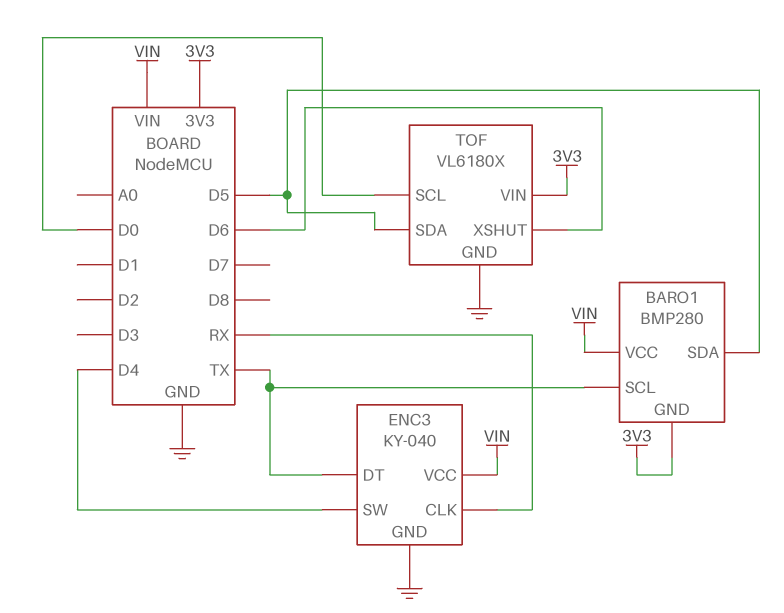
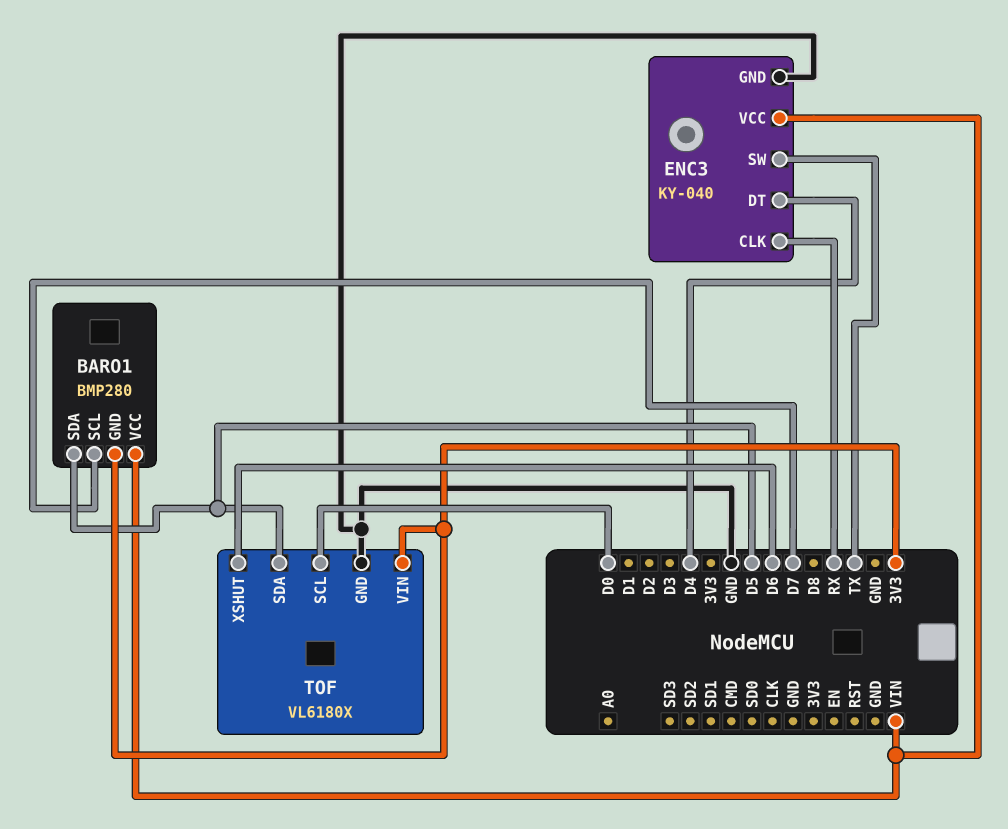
BARO1 pin SCL: TX -> D7
ENC3 pin DT: TX -> D4
ENC3 pin SW: D4 -> TX

